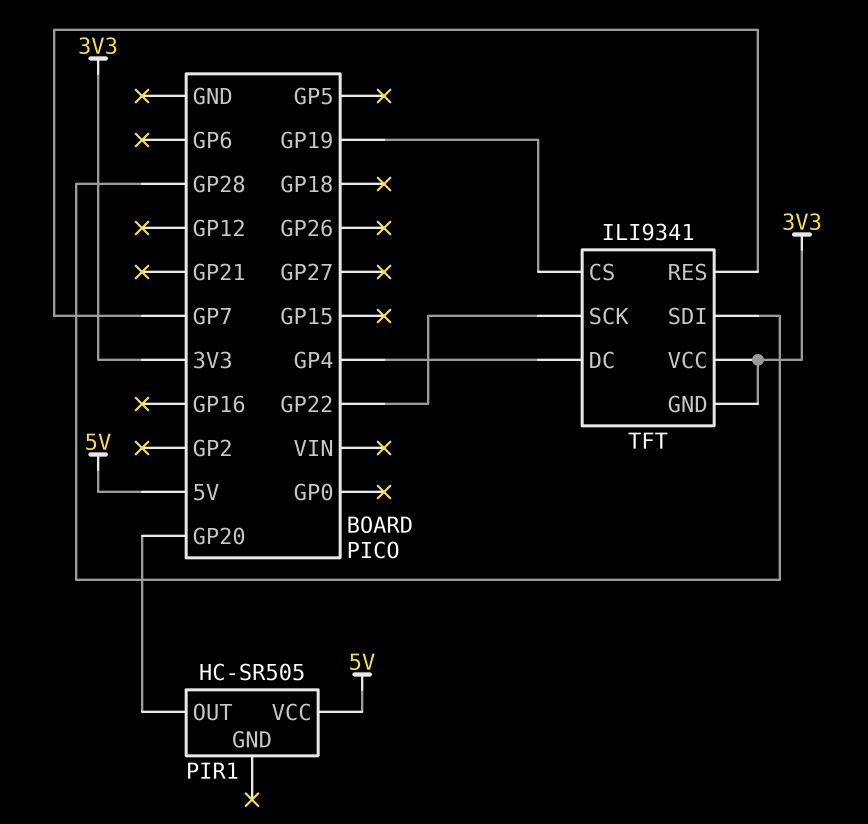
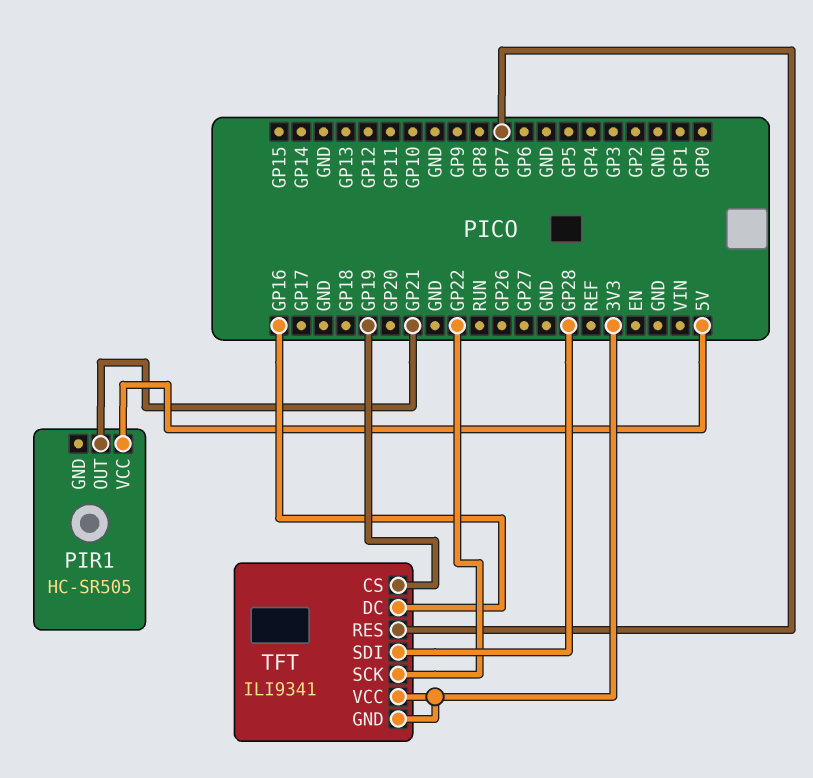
PIR1 pin OUT: GP20 -> GP21
TFT pin DC: GP4 -> GP16

